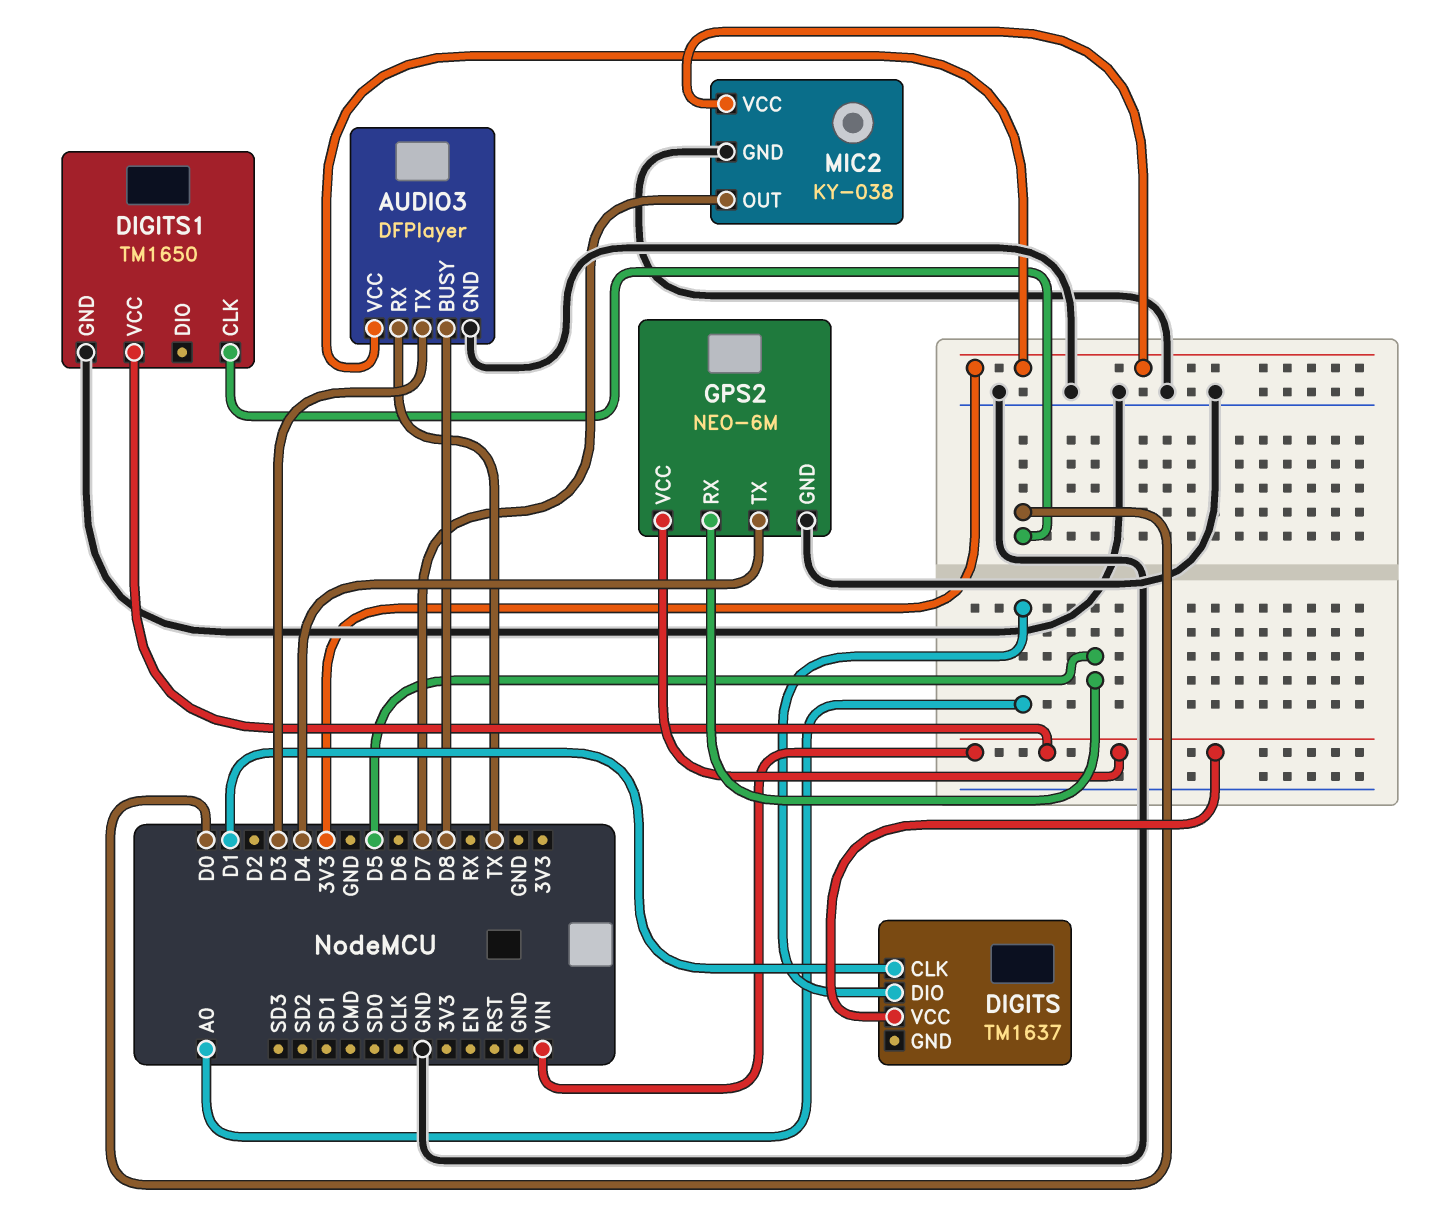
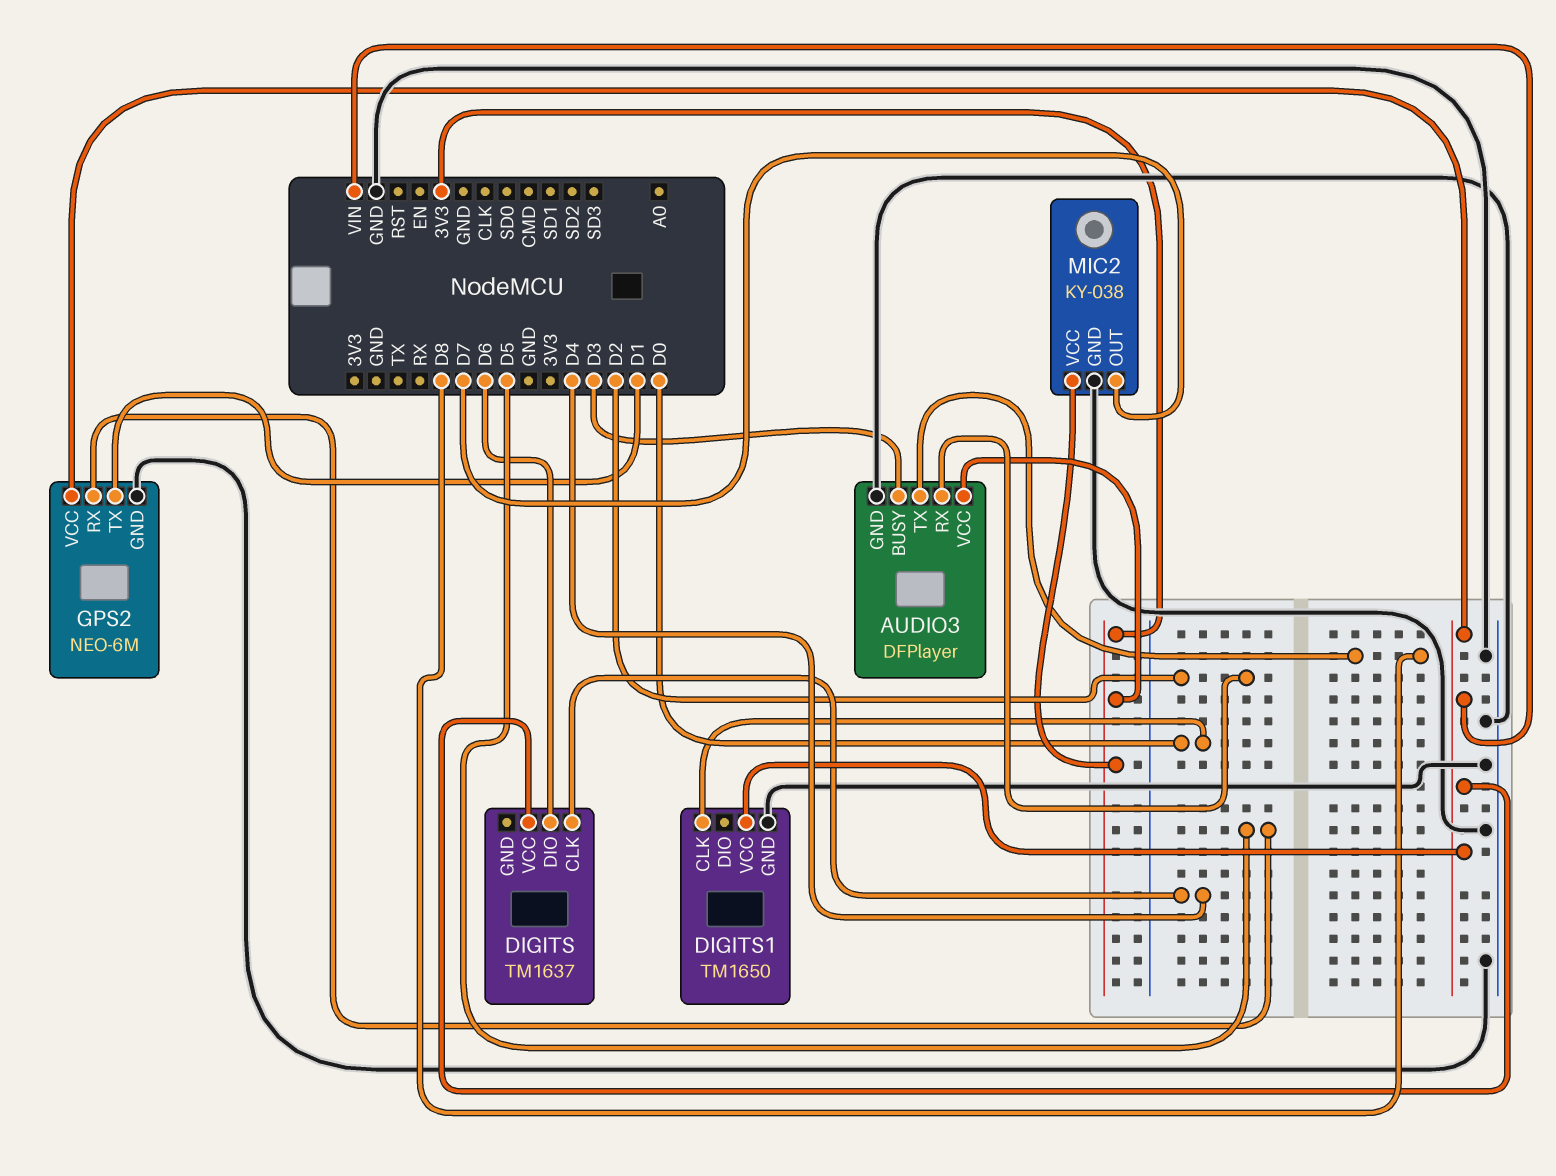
AUDIO3 pin BUSY: D8 -> D3
AUDIO3 pin RX: TX -> D2
AUDIO3 pin TX: D3 -> D8
DIGITS pin CLK: D1 -> D4
DIGITS pin DIO: A0 -> D6
GPS2 pin TX: D4 -> D1

